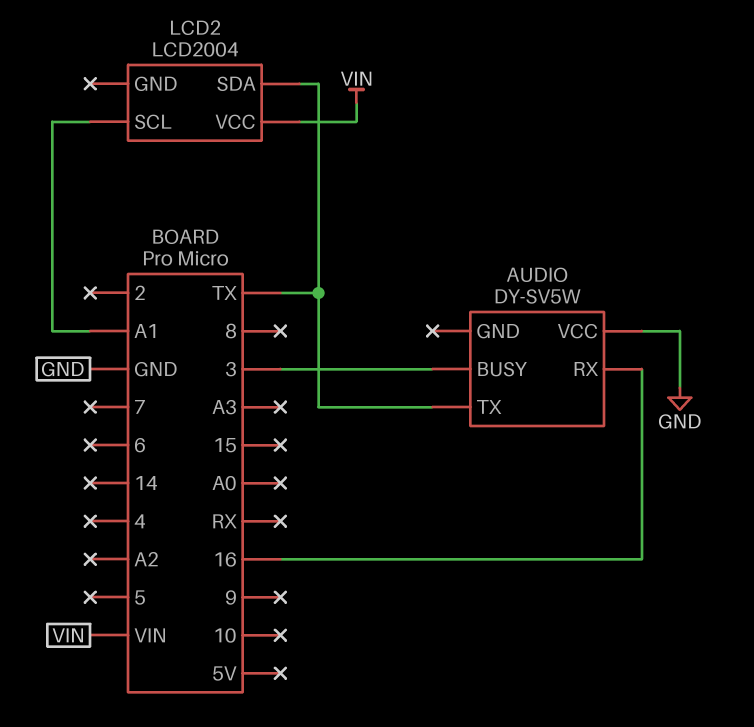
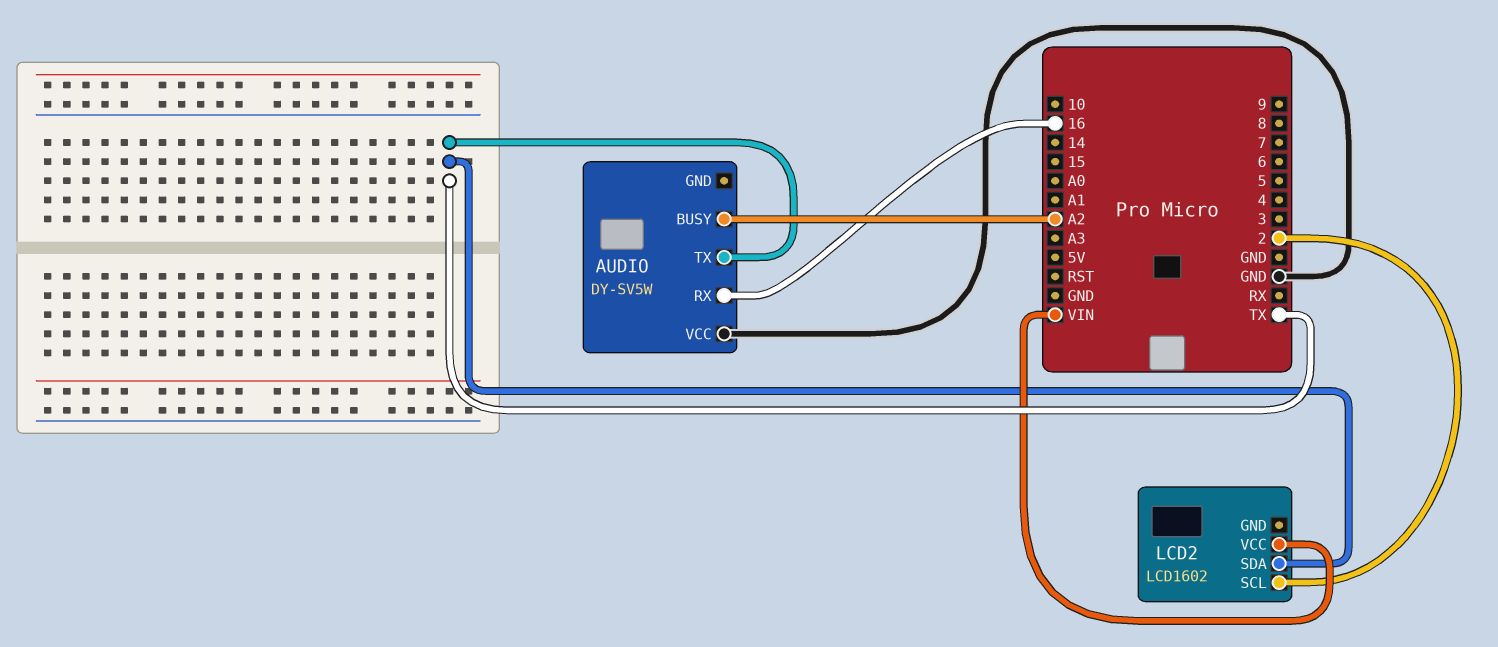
AUDIO pin BUSY: 3 -> A2
LCD2: LCD2004 -> LCD1602
LCD2 pin SCL: A1 -> 2

